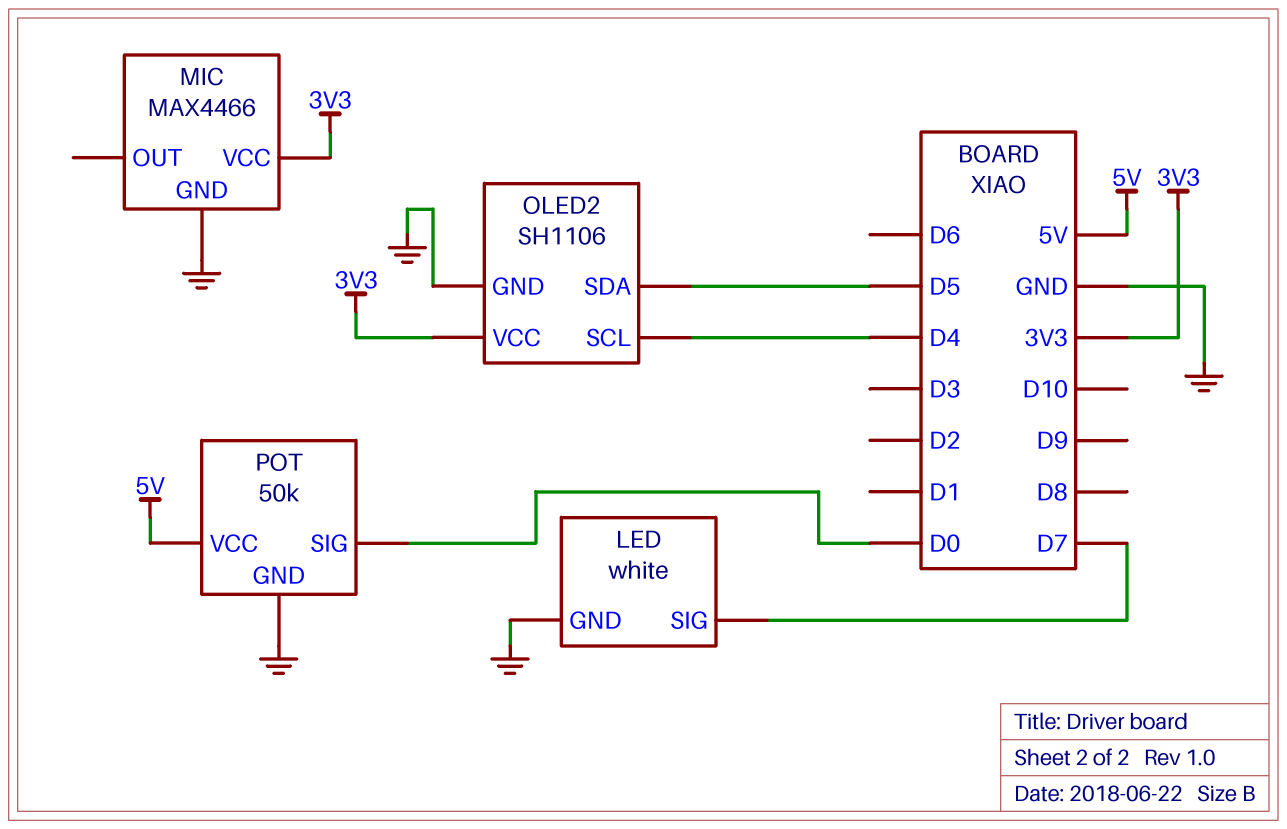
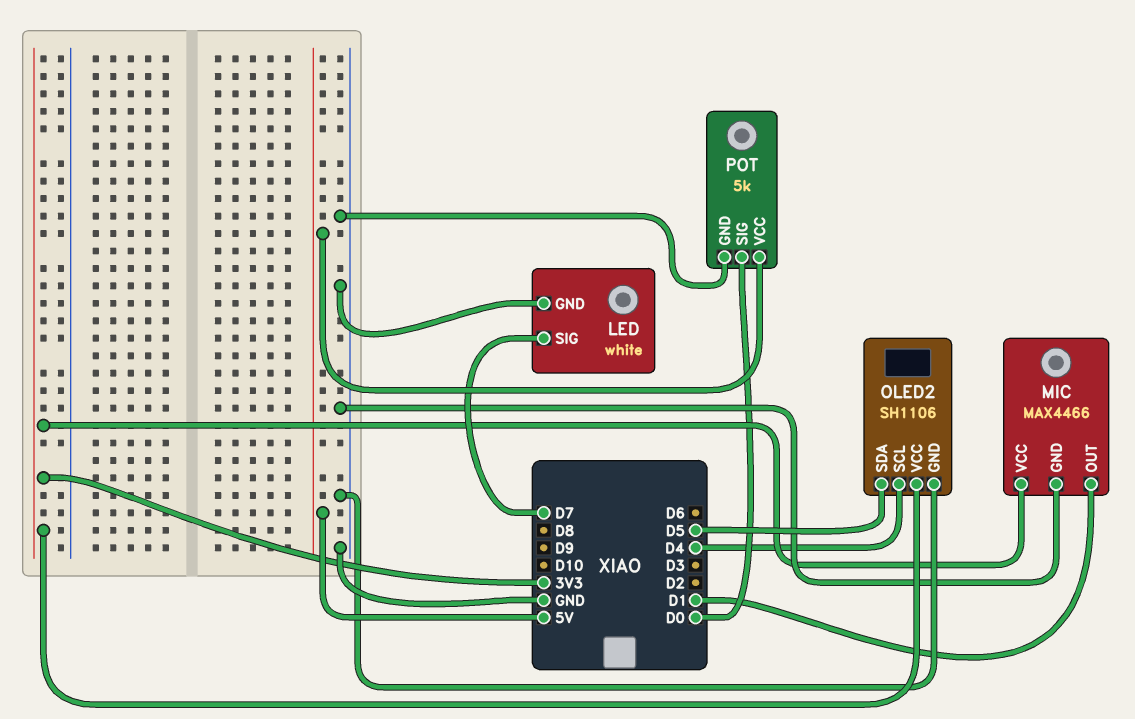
MIC pin OUT: none -> D1
POT: 50k -> 5k

